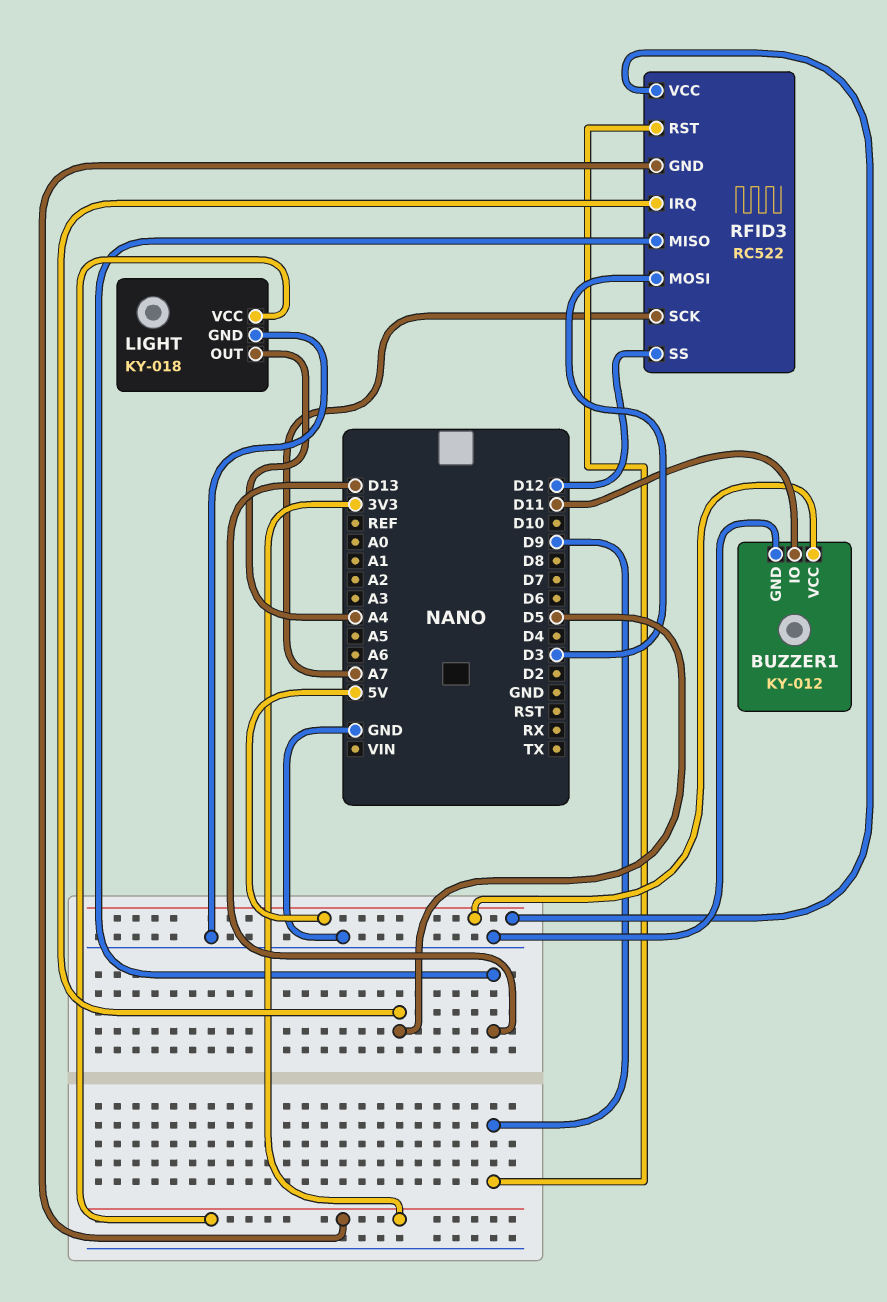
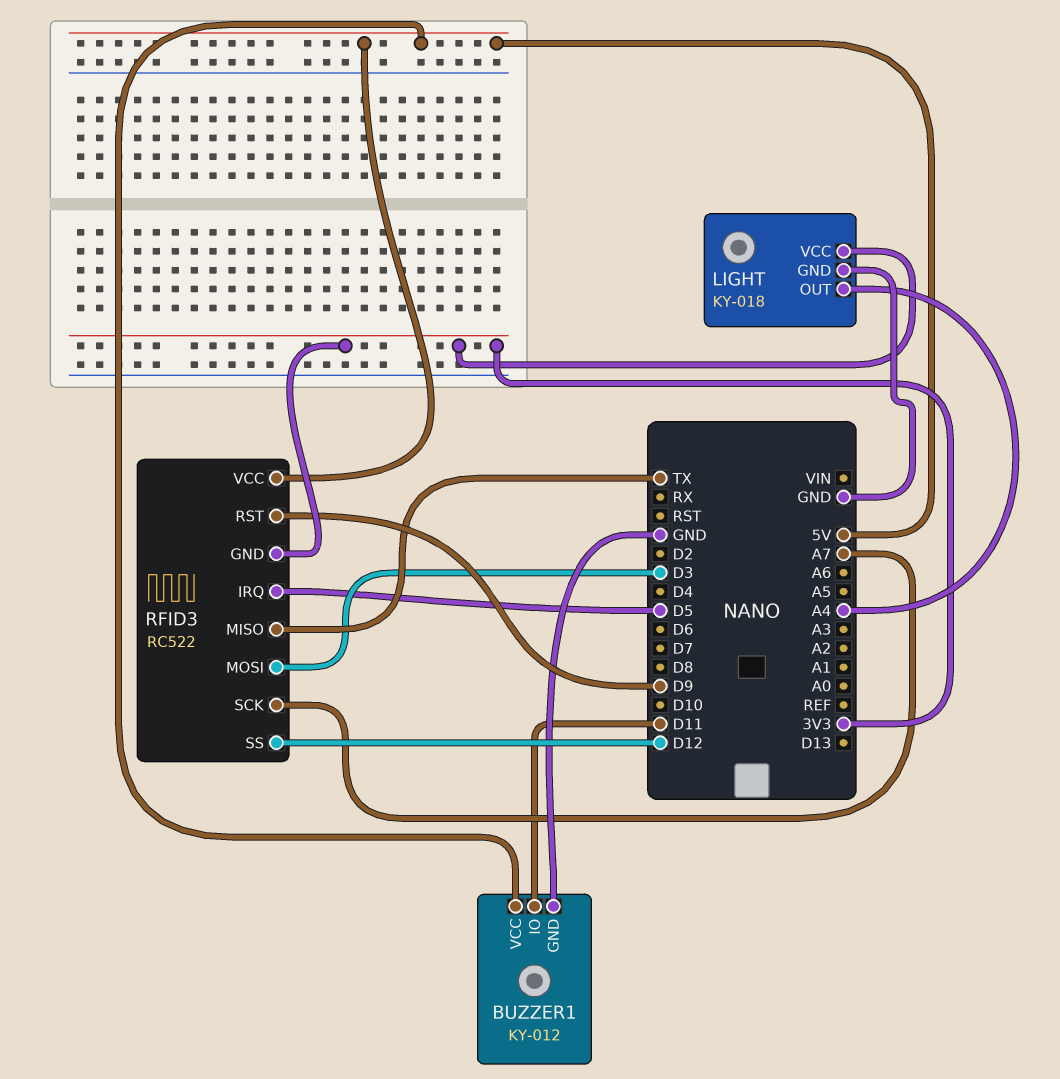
RFID3 pin MISO: D13 -> TX

